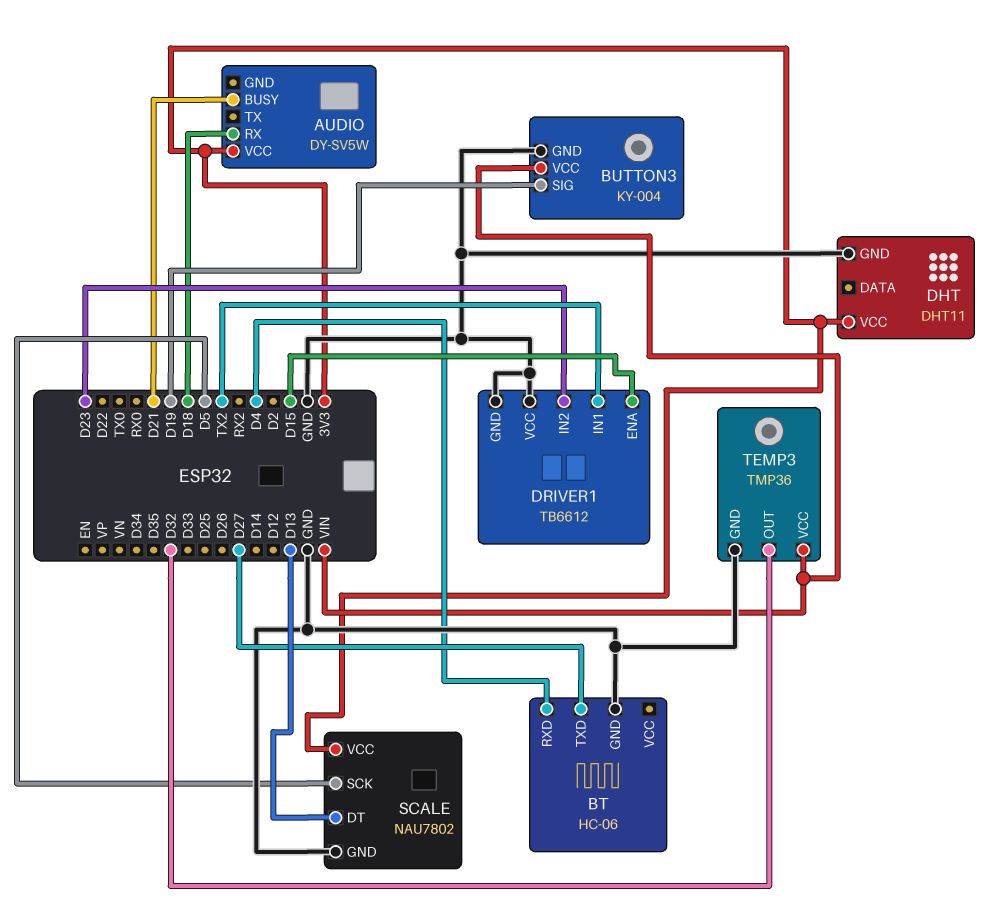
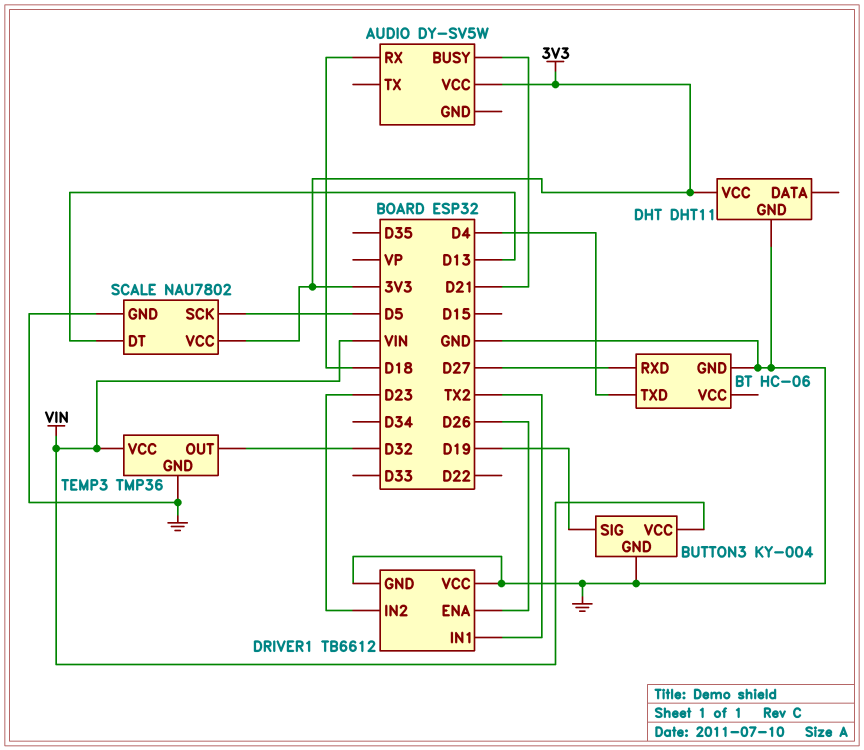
BT pin RXD: D4 -> D27
BT pin TXD: D27 -> D4
DRIVER1 pin ENA: D15 -> D26

